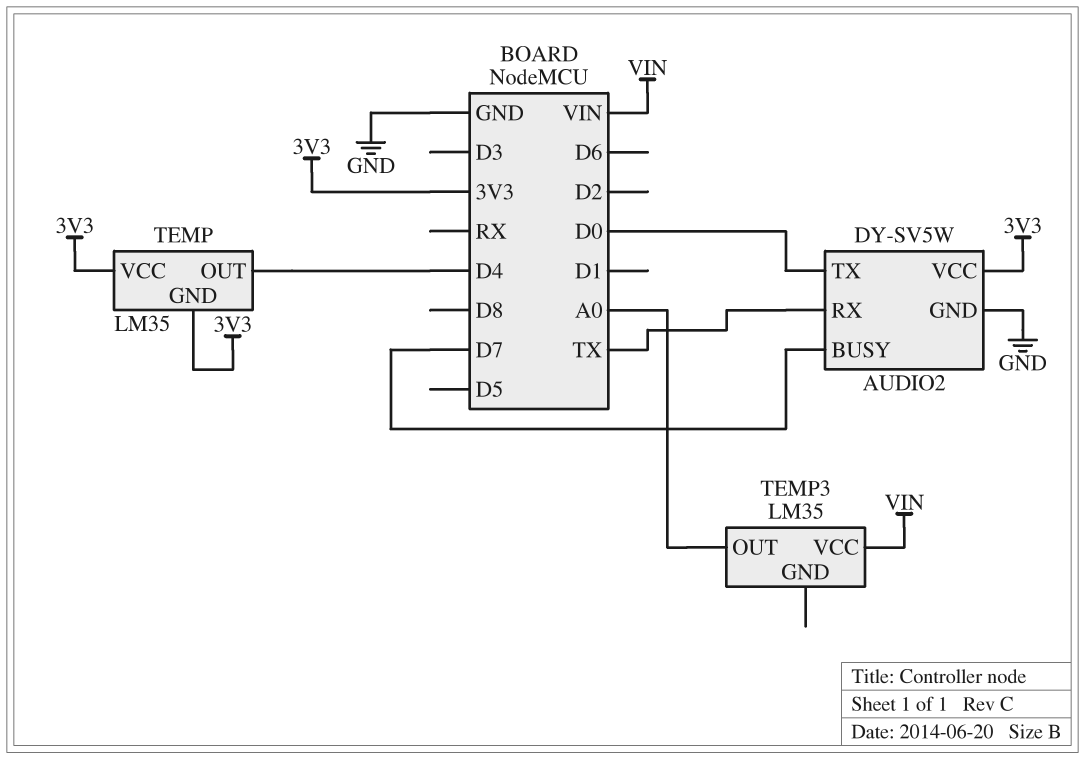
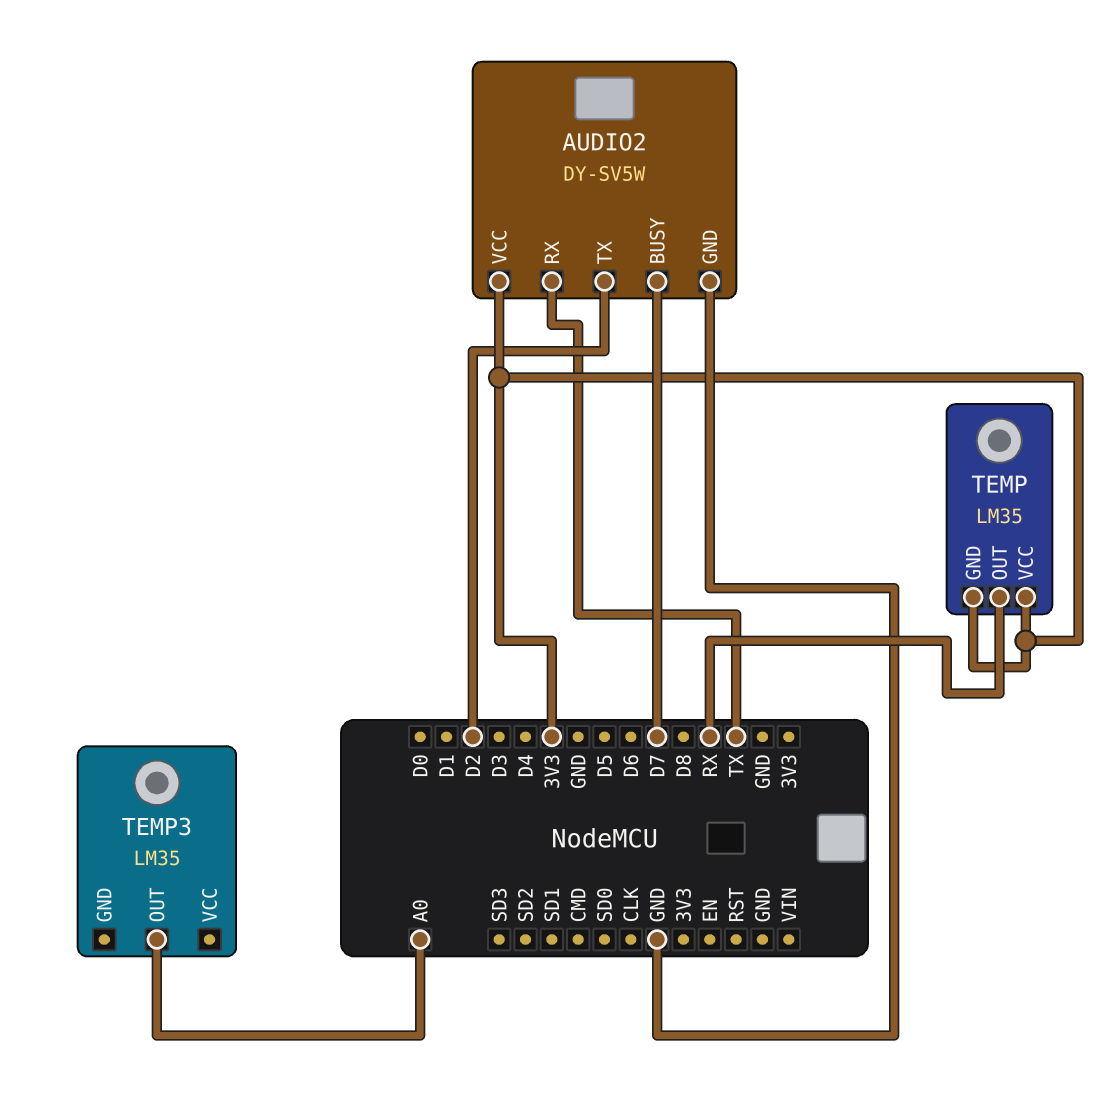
AUDIO2 pin TX: D0 -> D2
TEMP pin OUT: D4 -> RX
TEMP3 pin VCC: VIN -> none

